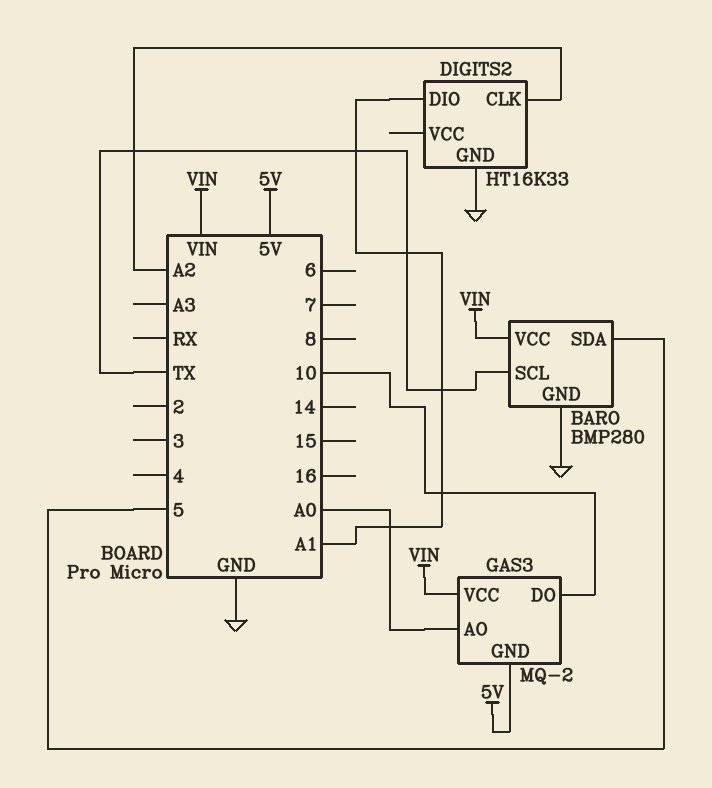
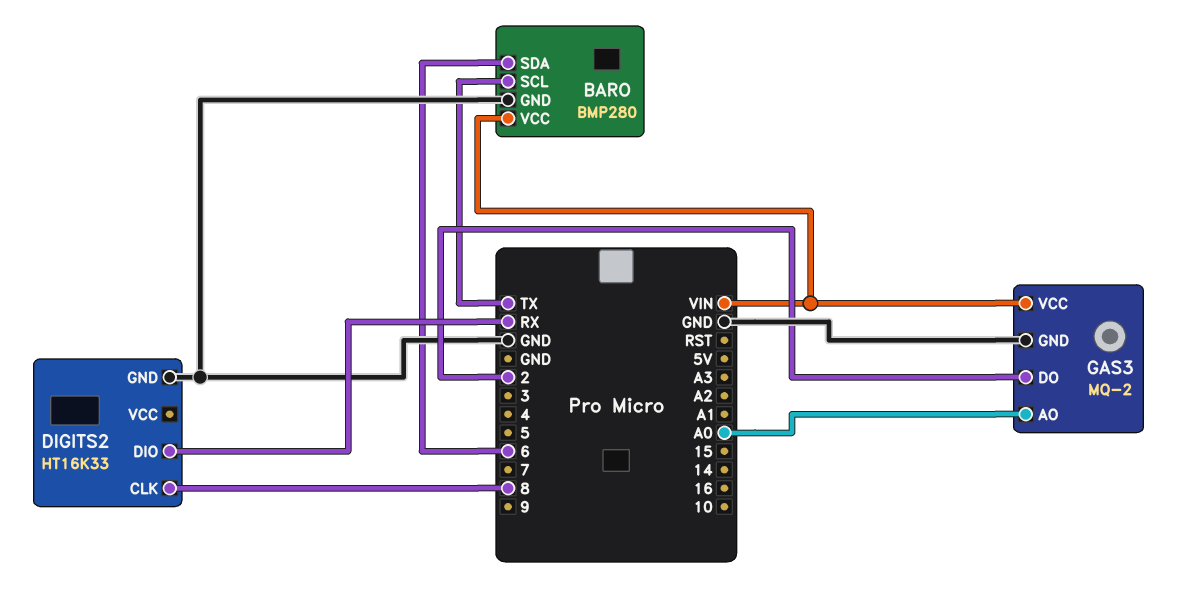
BARO pin SDA: 5 -> 6
DIGITS2 pin CLK: A2 -> 8
DIGITS2 pin DIO: A1 -> RX
GAS3 pin DO: 10 -> 2
GAS3 pin GND: 5V -> GND

